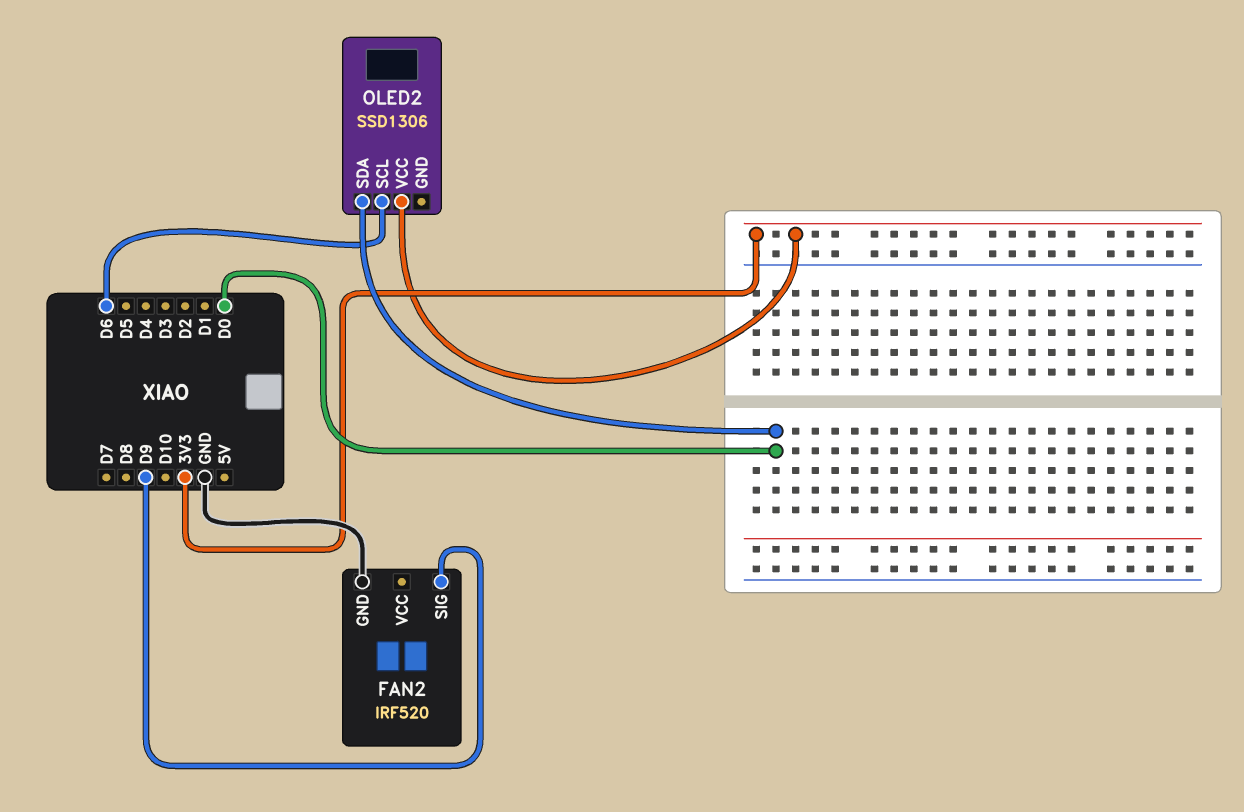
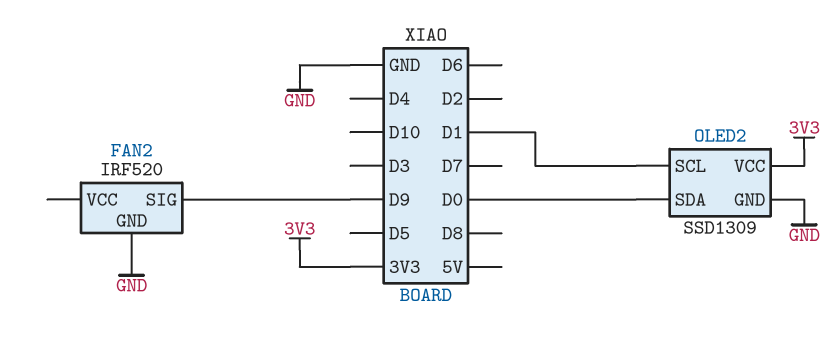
OLED2: SSD1306 -> SSD1309
OLED2 pin GND: none -> GND
OLED2 pin SCL: D6 -> D1

